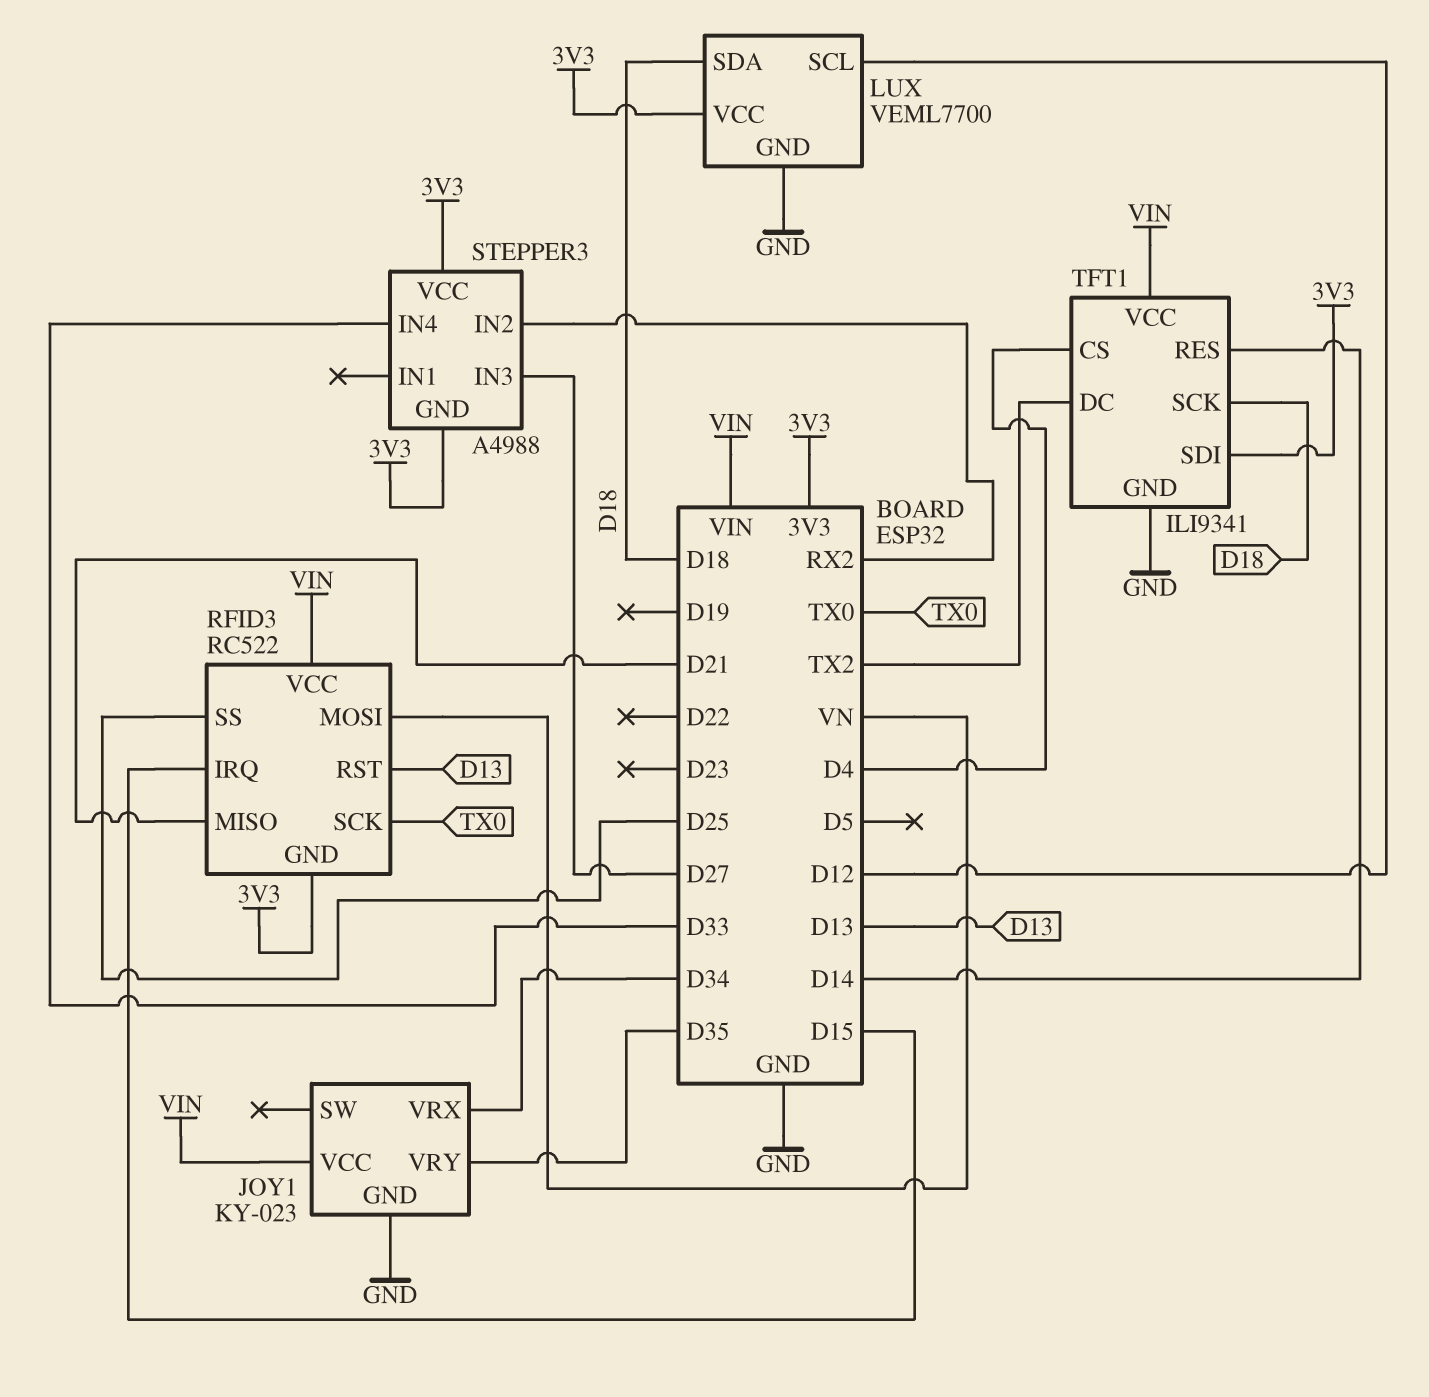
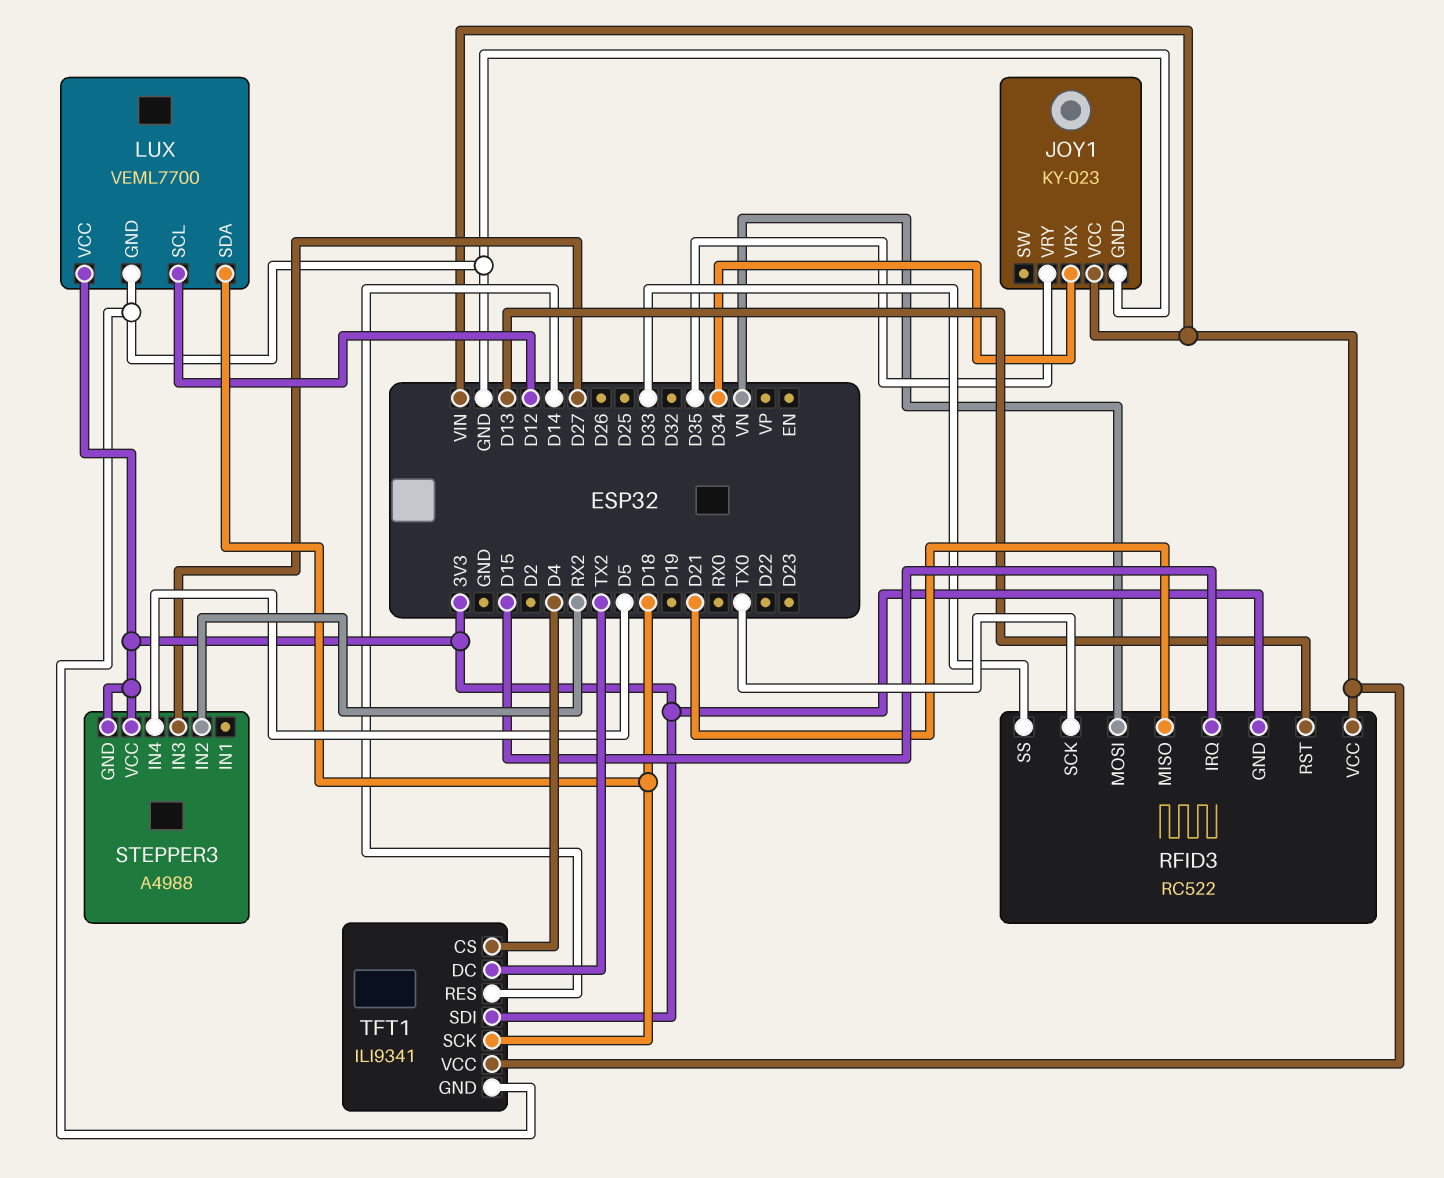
RFID3 pin SS: D25 -> D33
STEPPER3 pin IN4: D33 -> D5

